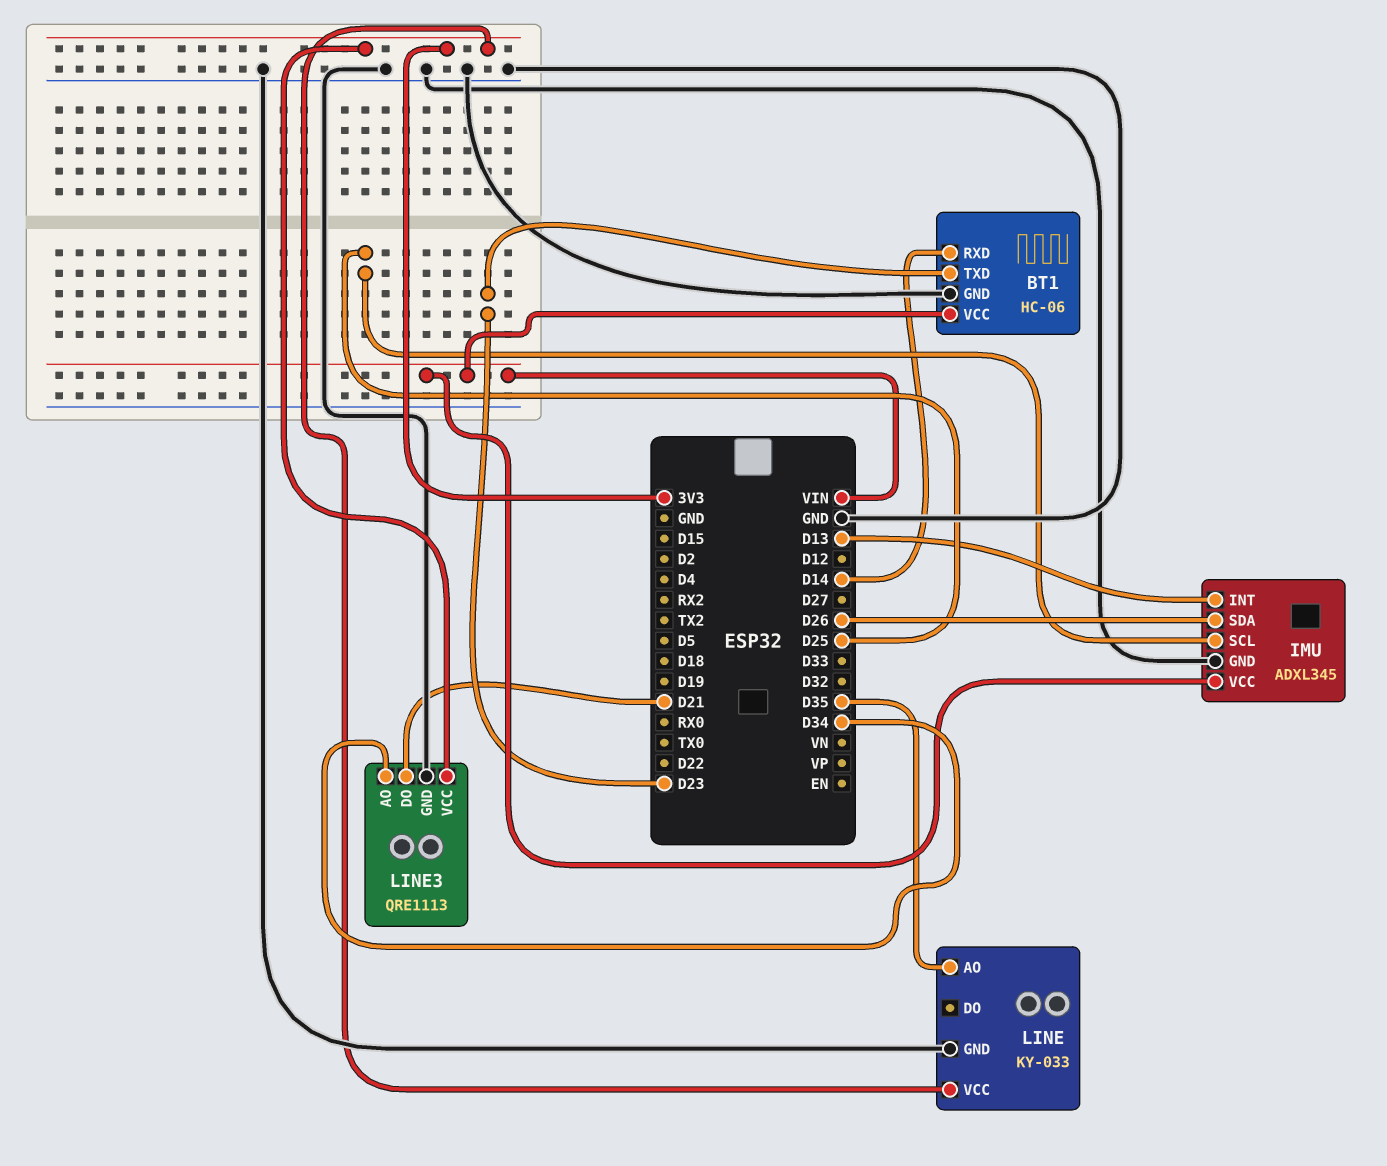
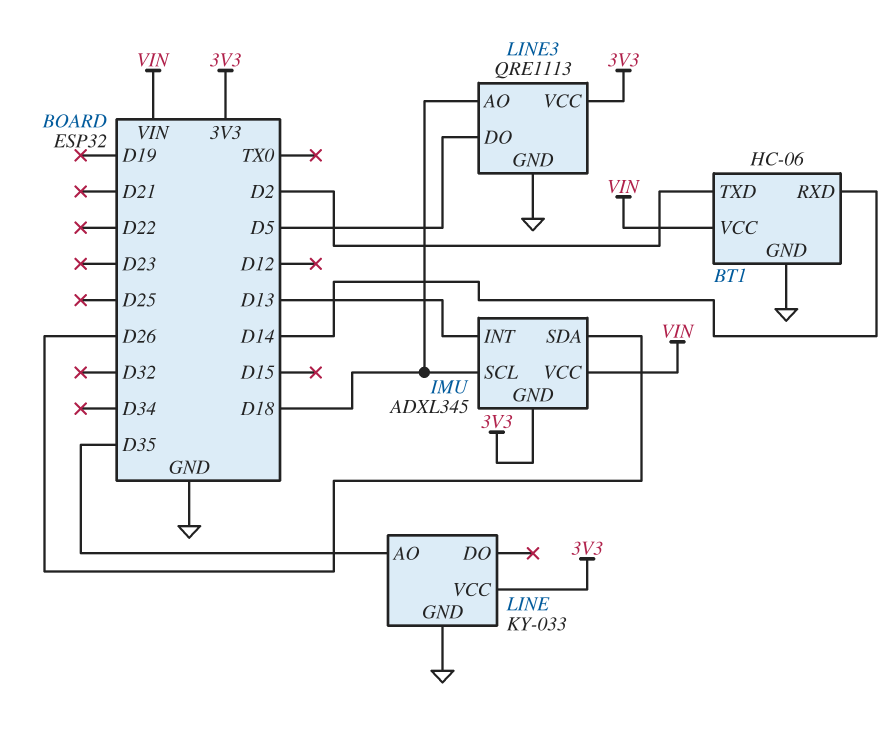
BT1 pin TXD: D23 -> D2
IMU pin GND: GND -> 3V3
IMU pin SCL: D25 -> D18
LINE3 pin AO: D34 -> D18
LINE3 pin DO: D21 -> D5

